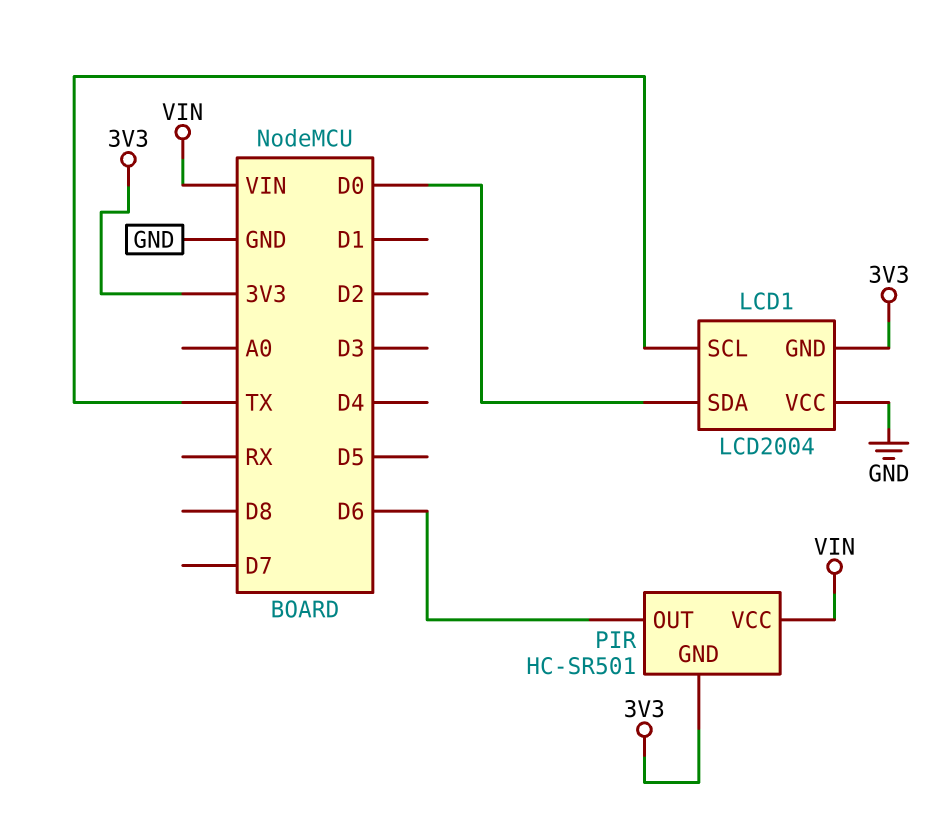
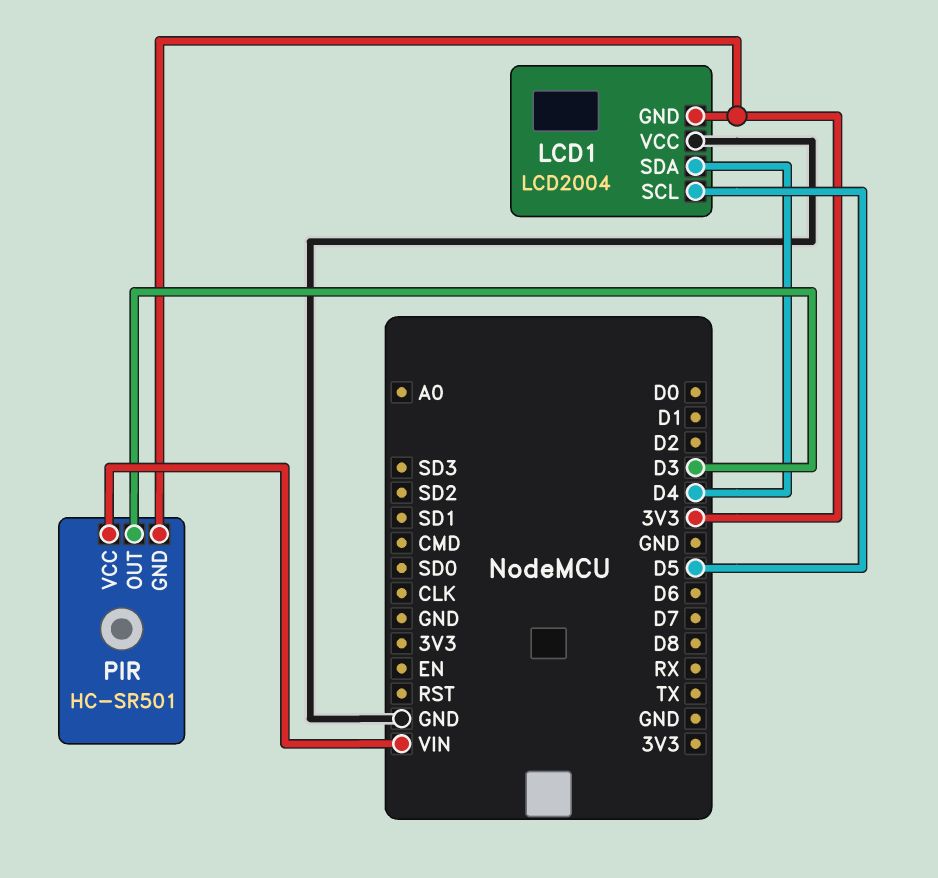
LCD1 pin SCL: TX -> D5
LCD1 pin SDA: D0 -> D4
PIR pin OUT: D6 -> D3

